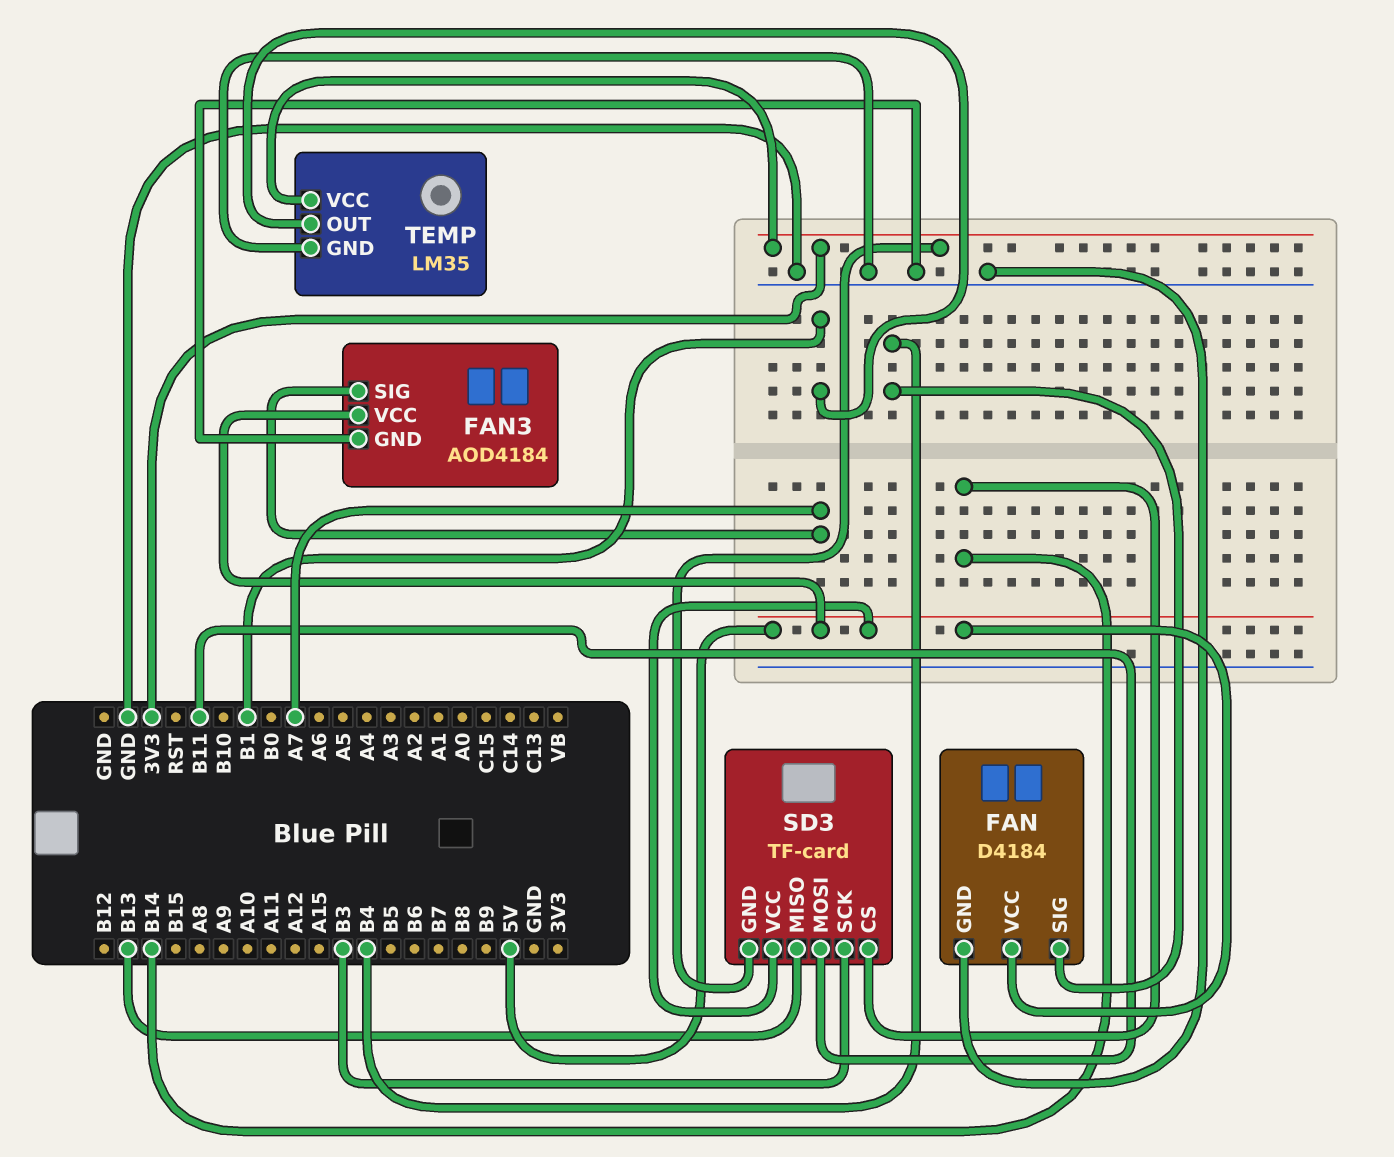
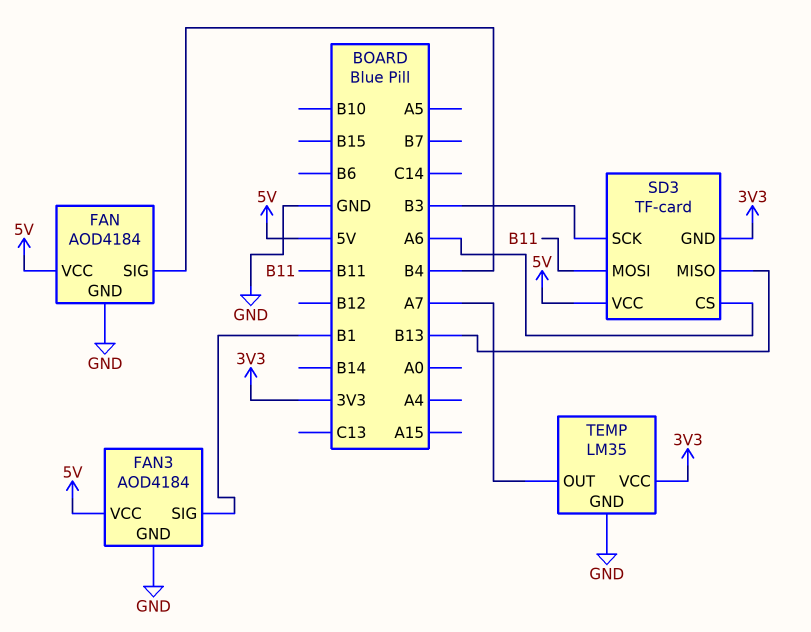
FAN: D4184 -> AOD4184
FAN3 pin SIG: A7 -> B1
SD3 pin CS: B14 -> A6
TEMP pin OUT: B1 -> A7

